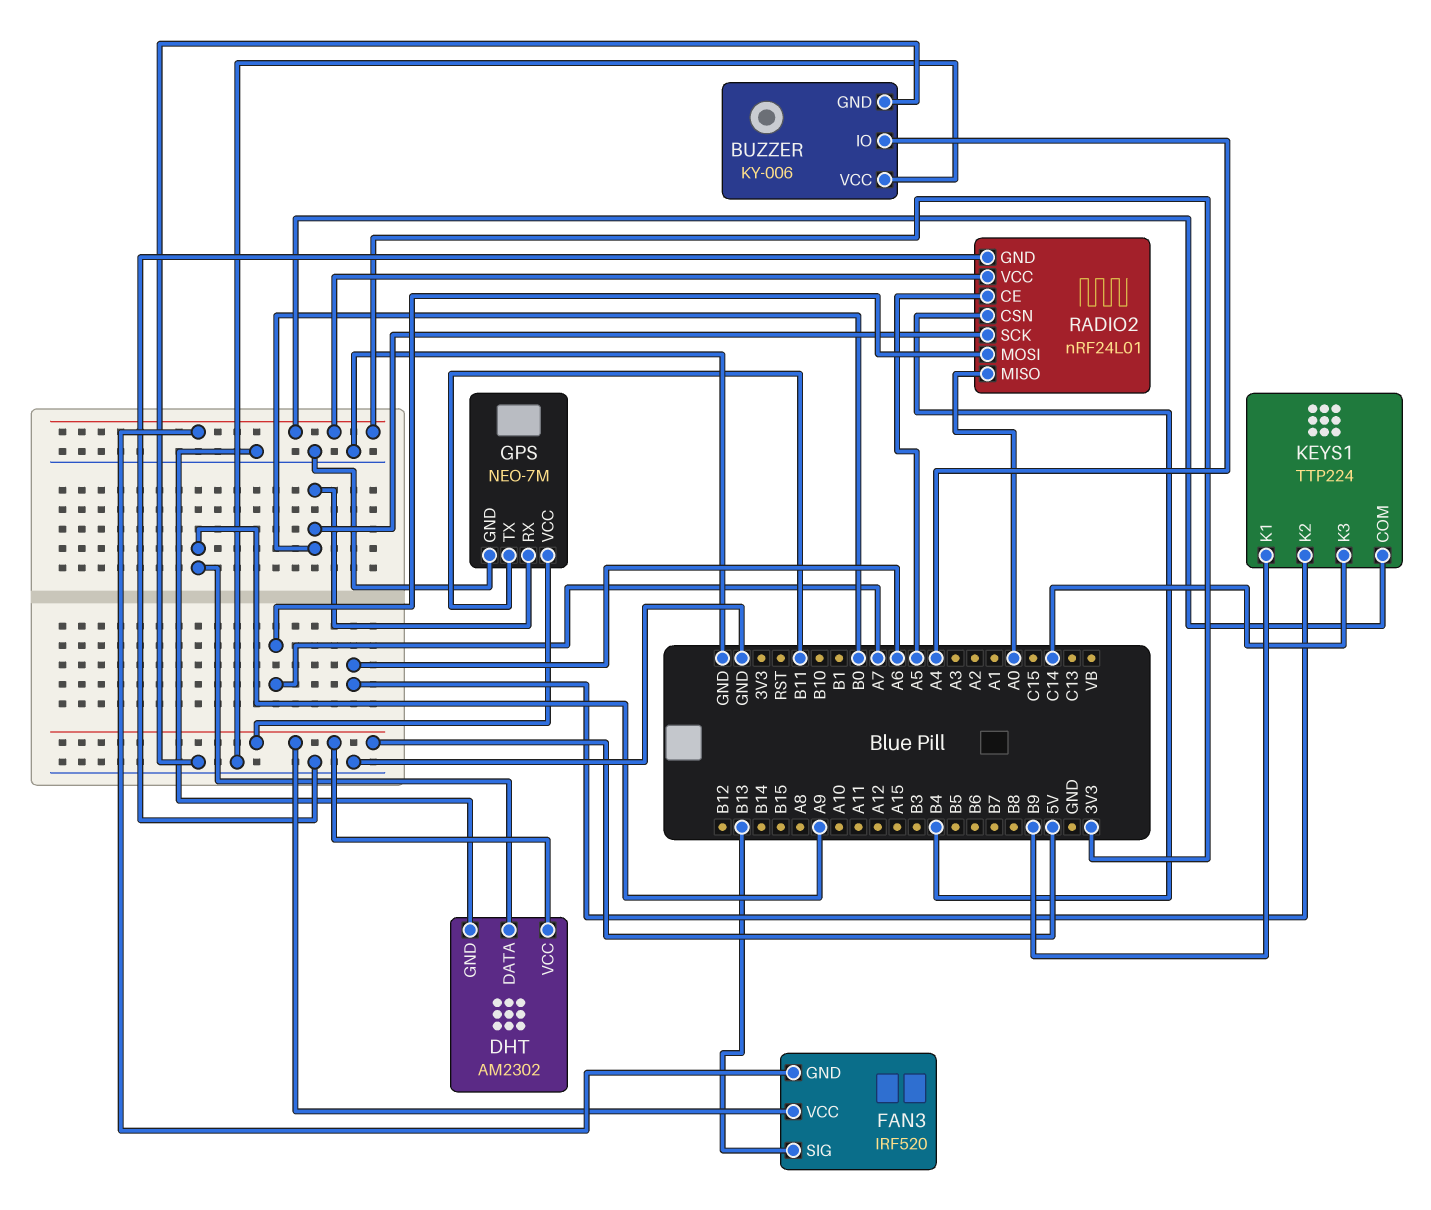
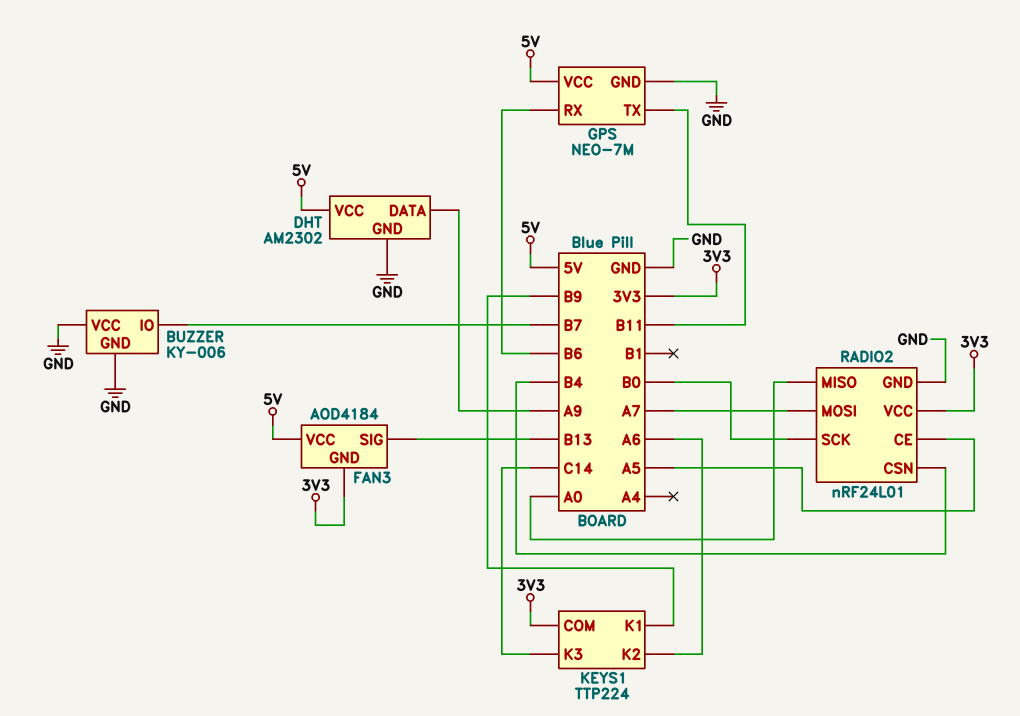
BUZZER pin IO: A4 -> B7
FAN3: IRF520 -> AOD4184
GPS pin RX: B0 -> B6

